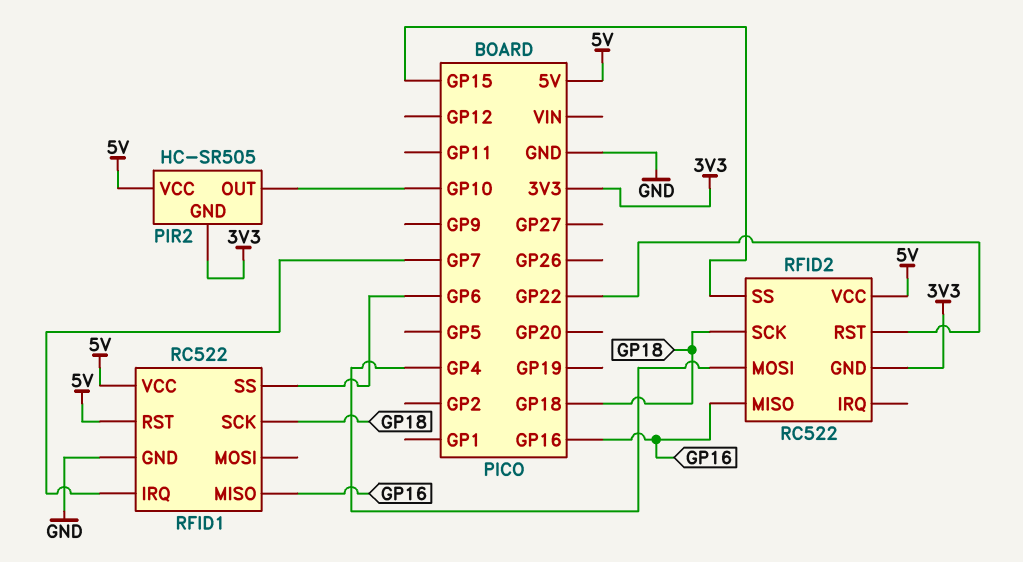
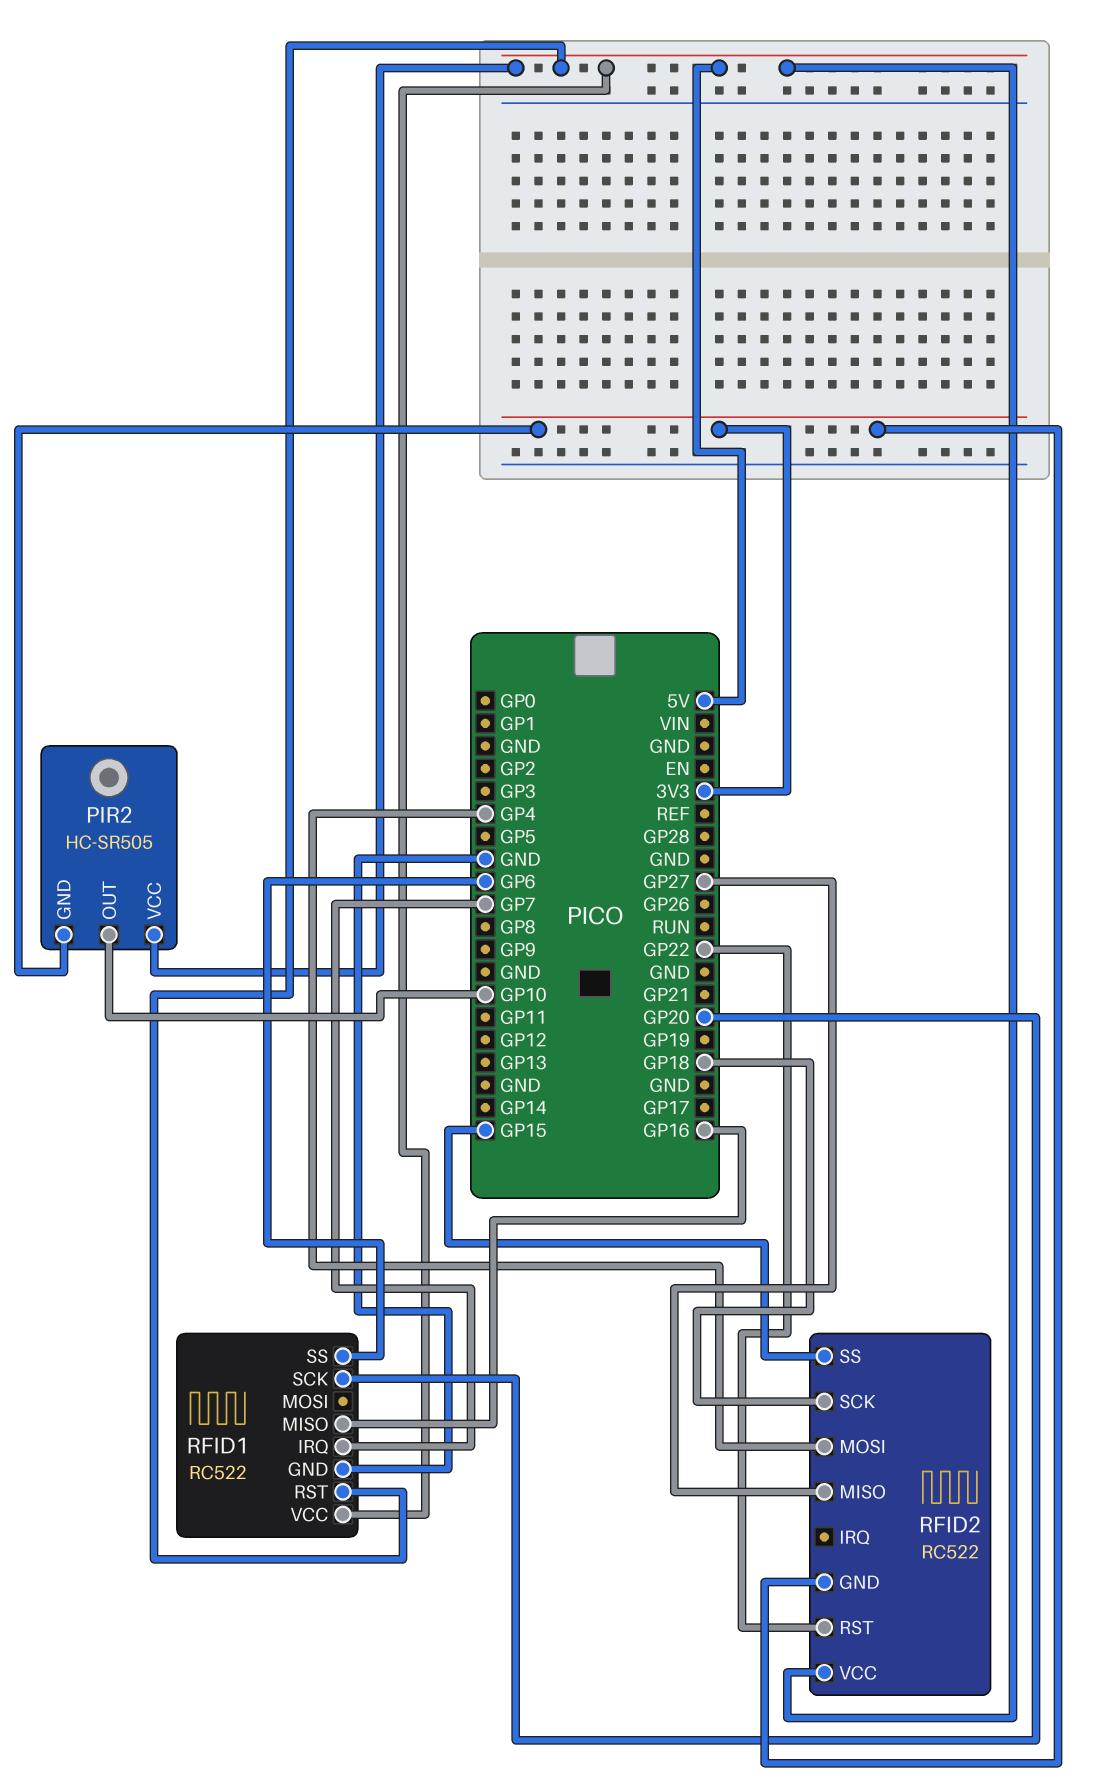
RFID1 pin SCK: GP18 -> GP20
RFID2 pin MISO: GP16 -> GP27

